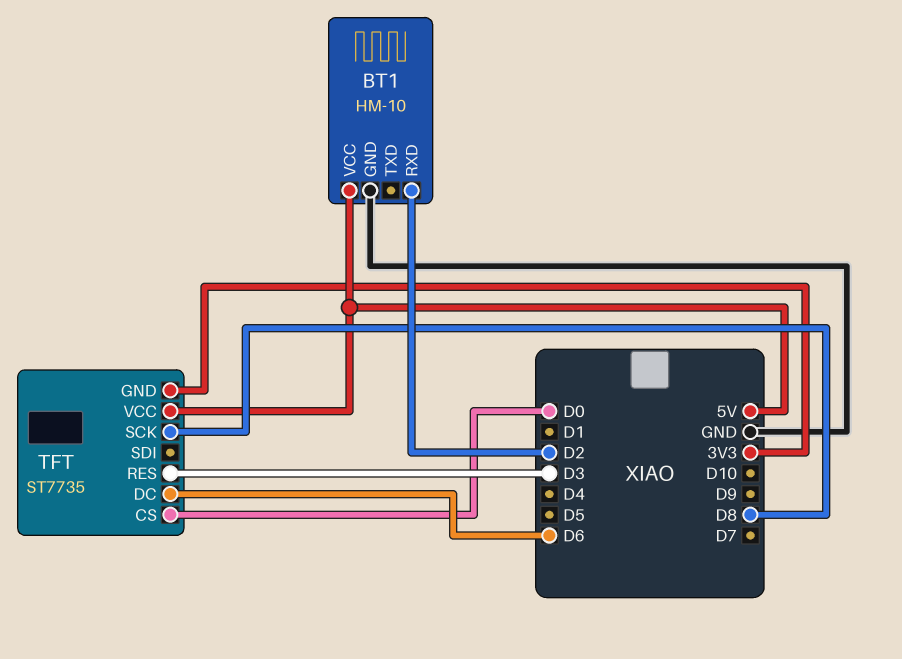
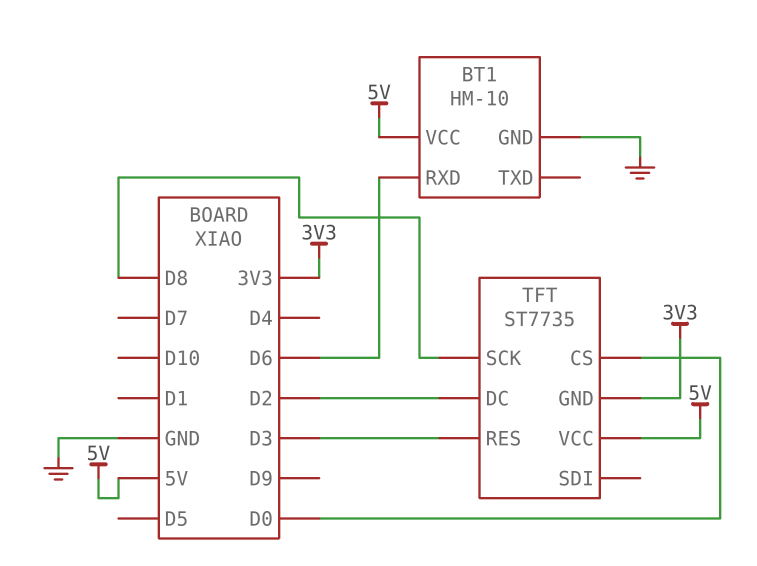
BT1 pin RXD: D2 -> D6
TFT pin DC: D6 -> D2

